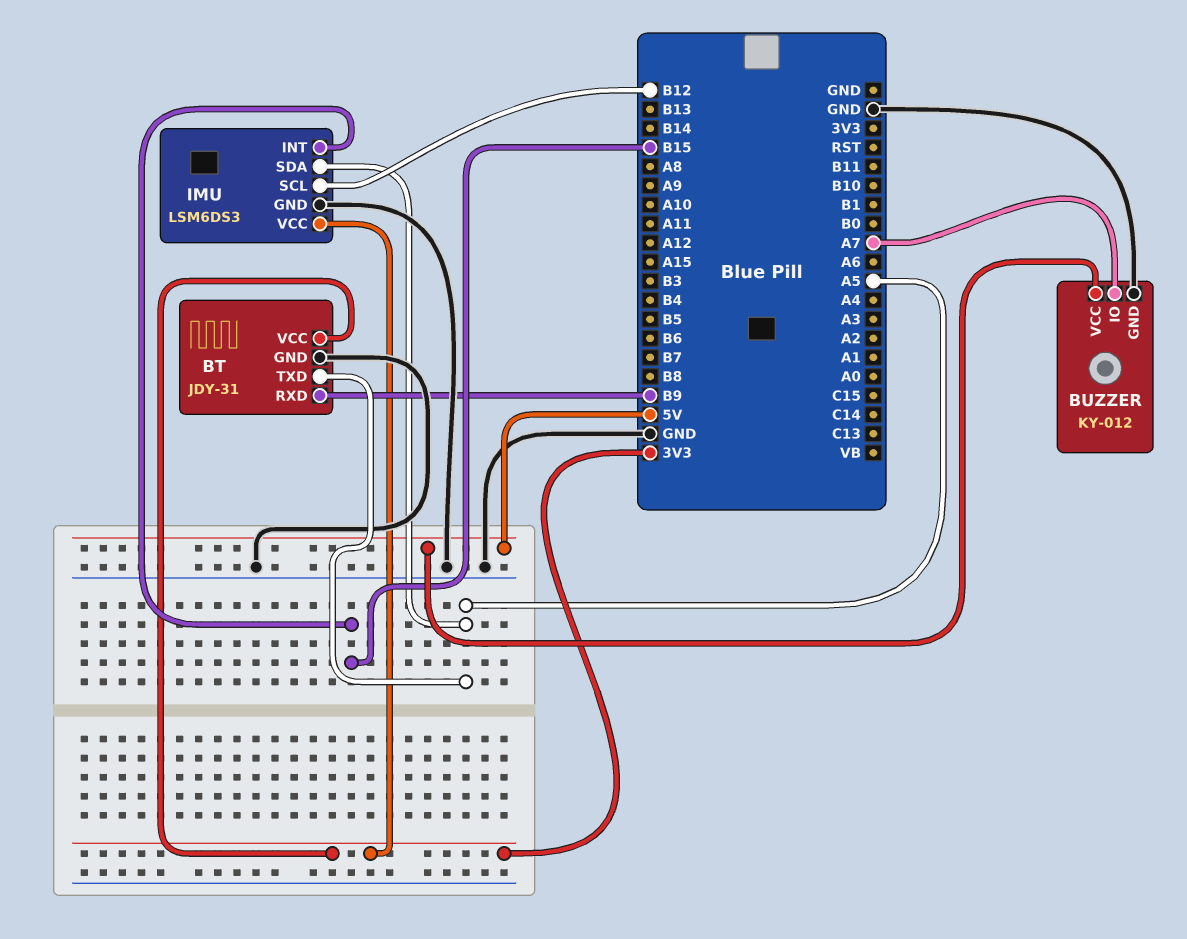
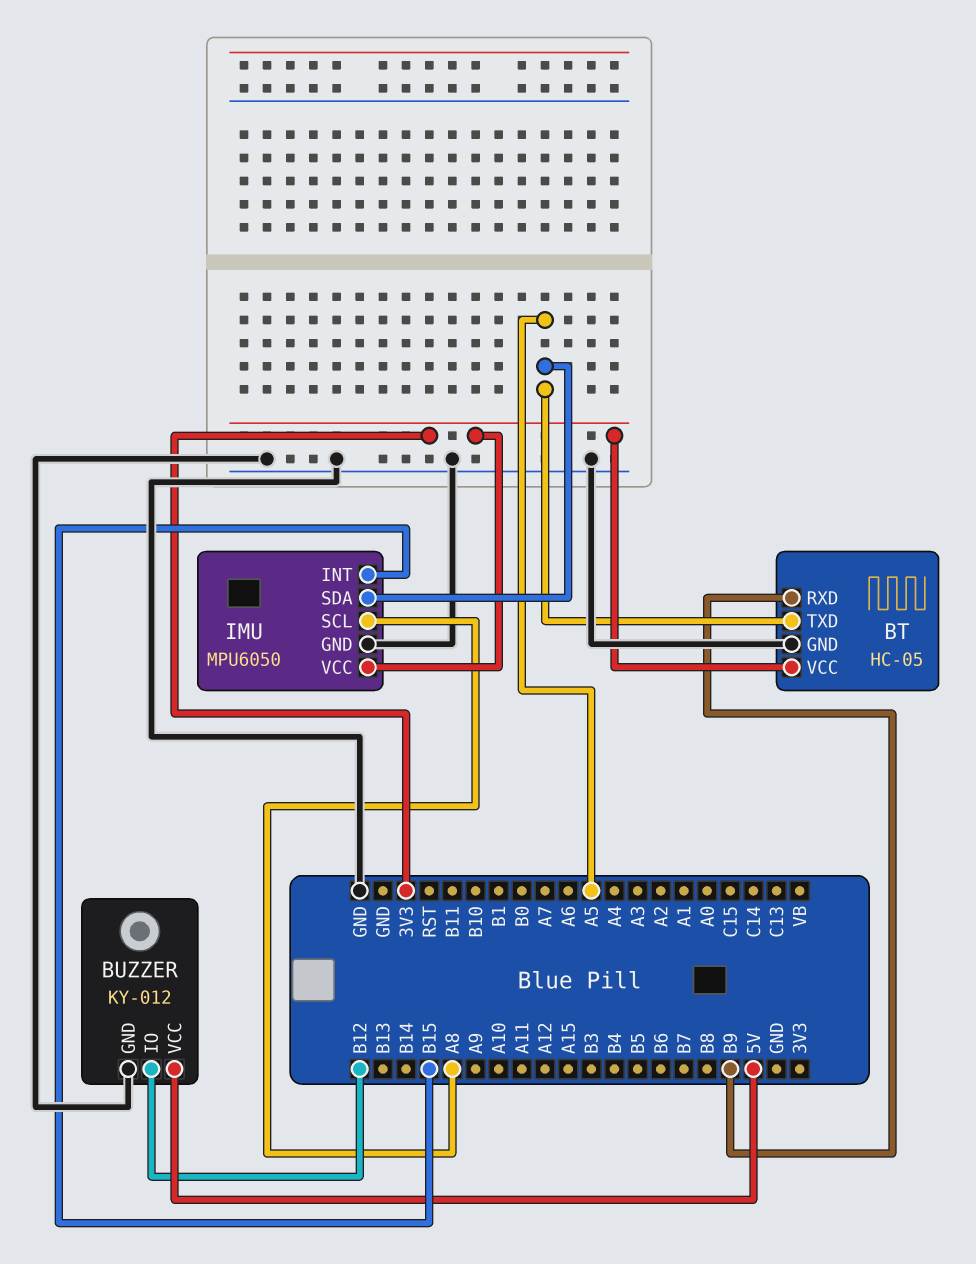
BT: JDY-31 -> HC-05
BUZZER pin IO: A7 -> B12
IMU: LSM6DS3 -> MPU6050
IMU pin SCL: B12 -> A8

